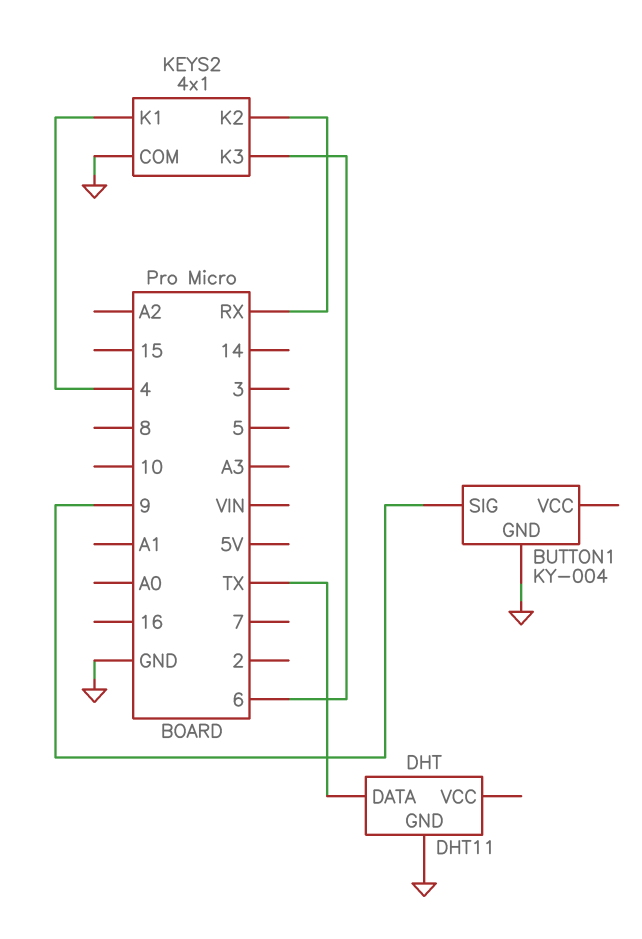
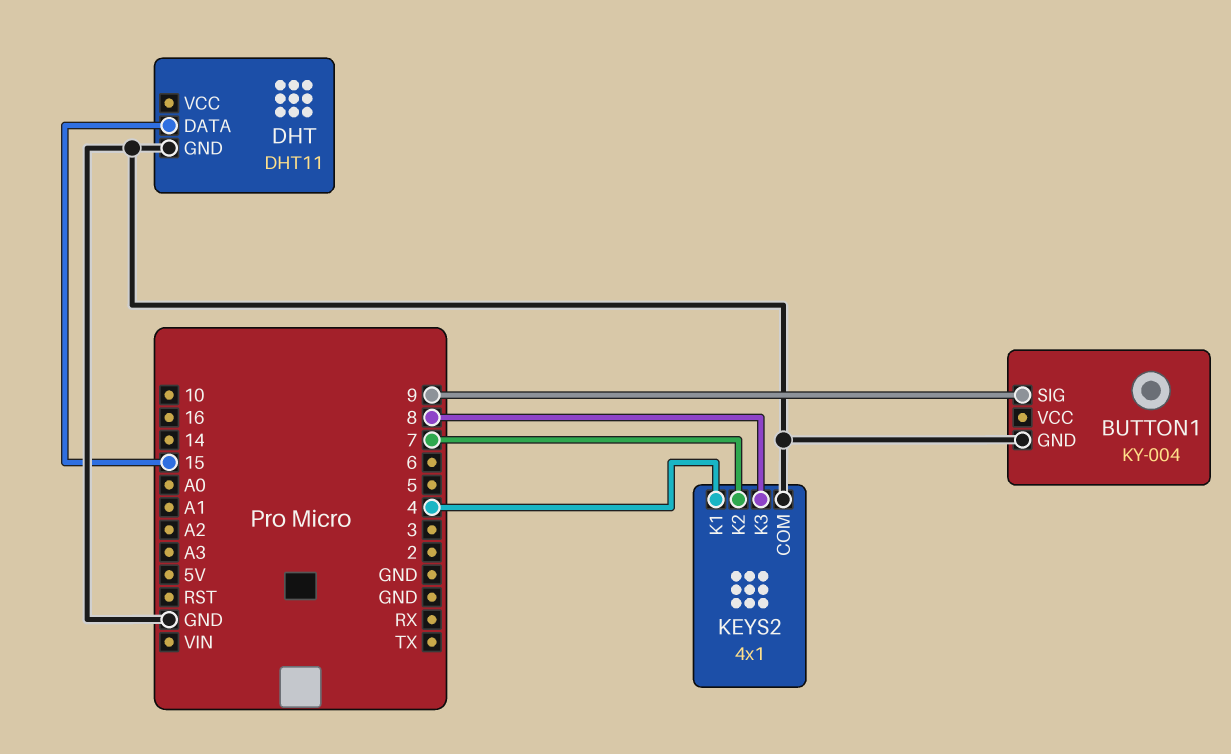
DHT pin DATA: TX -> 15
KEYS2 pin K2: RX -> 7
KEYS2 pin K3: 6 -> 8

